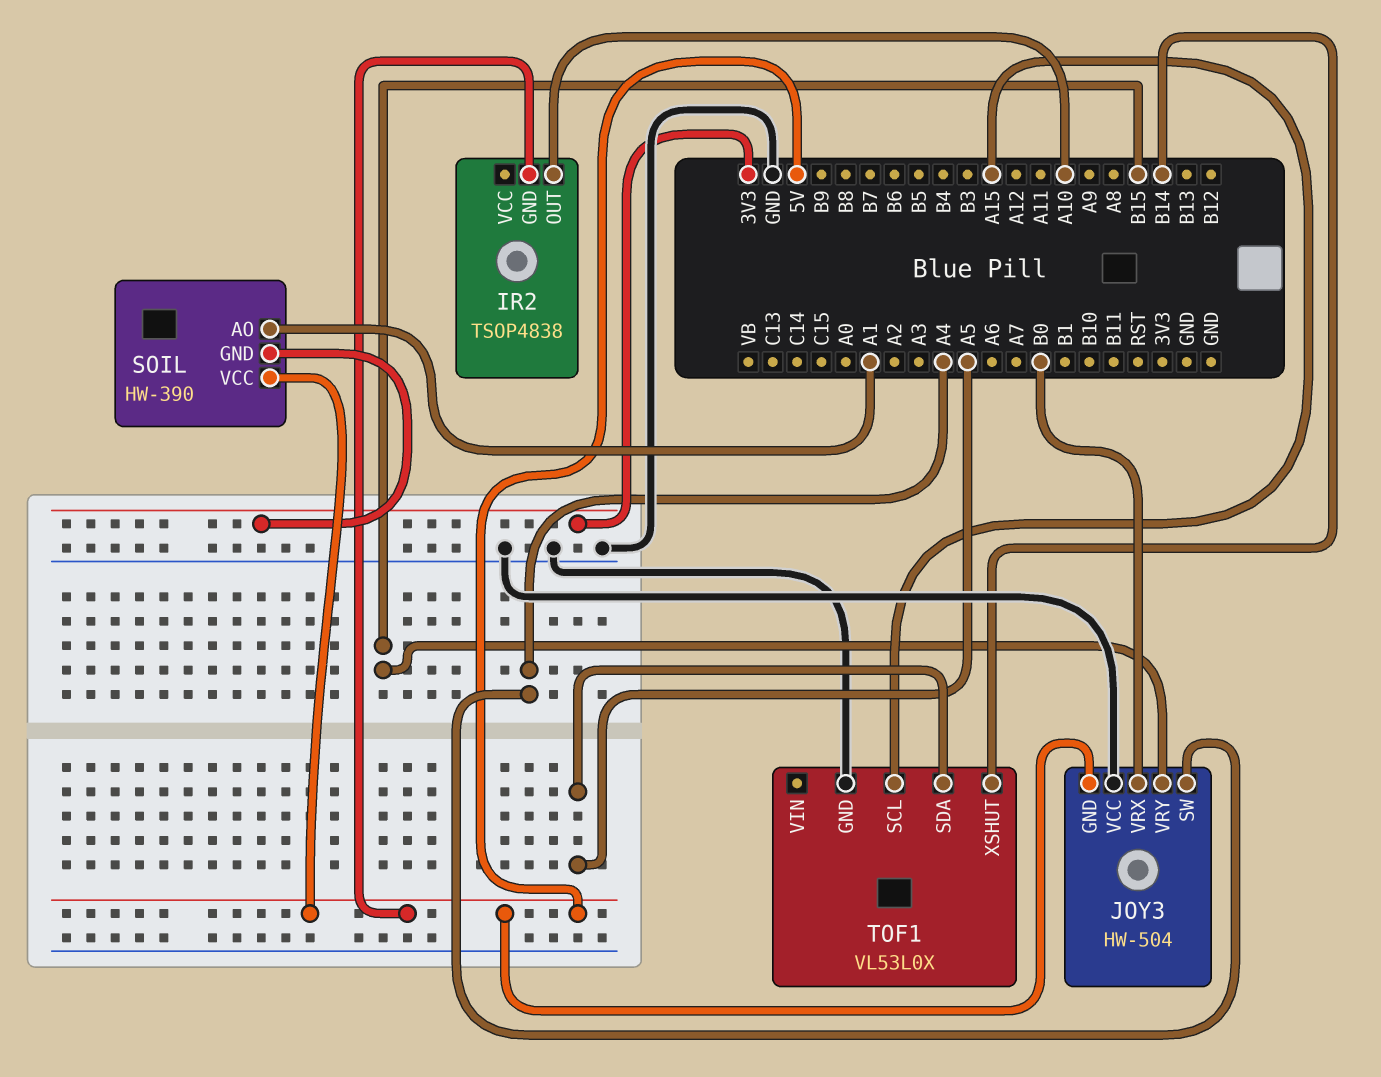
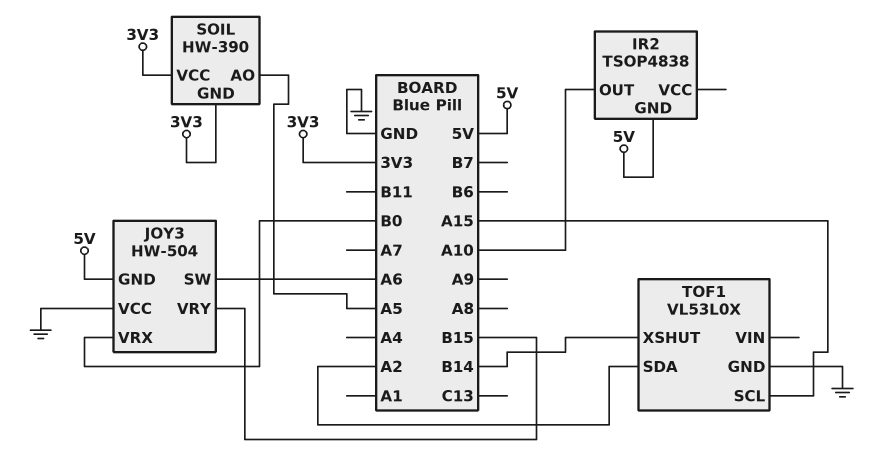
JOY3 pin SW: A4 -> A6
SOIL pin AO: A1 -> A5
SOIL pin VCC: 5V -> 3V3
TOF1 pin SDA: A5 -> A2

